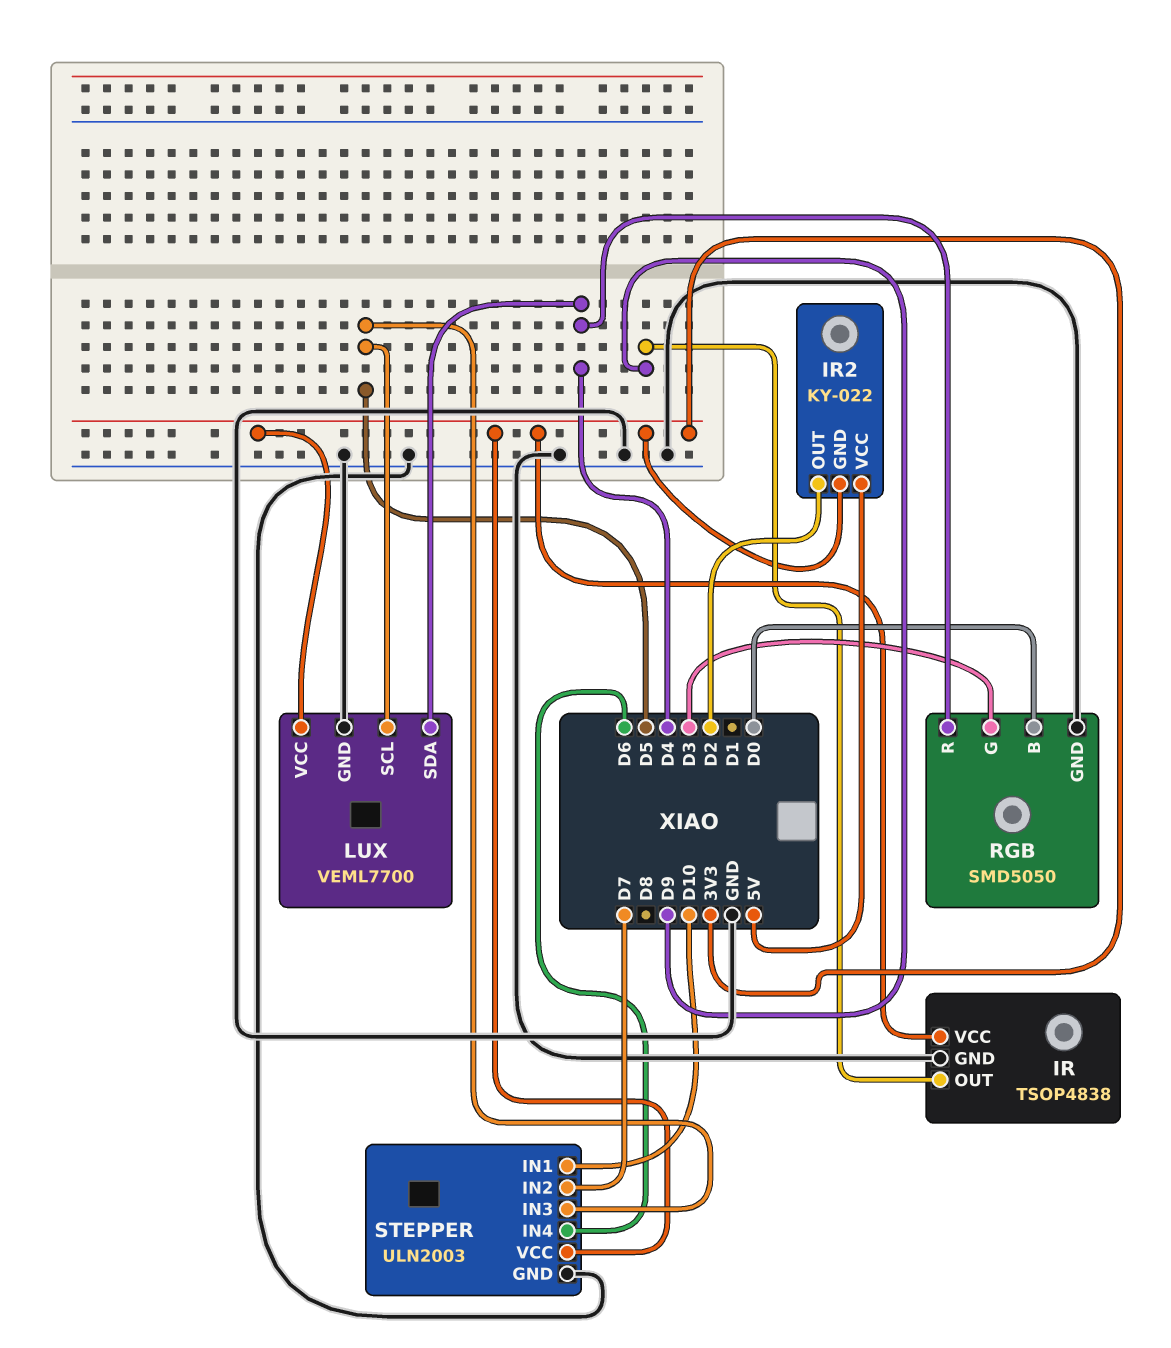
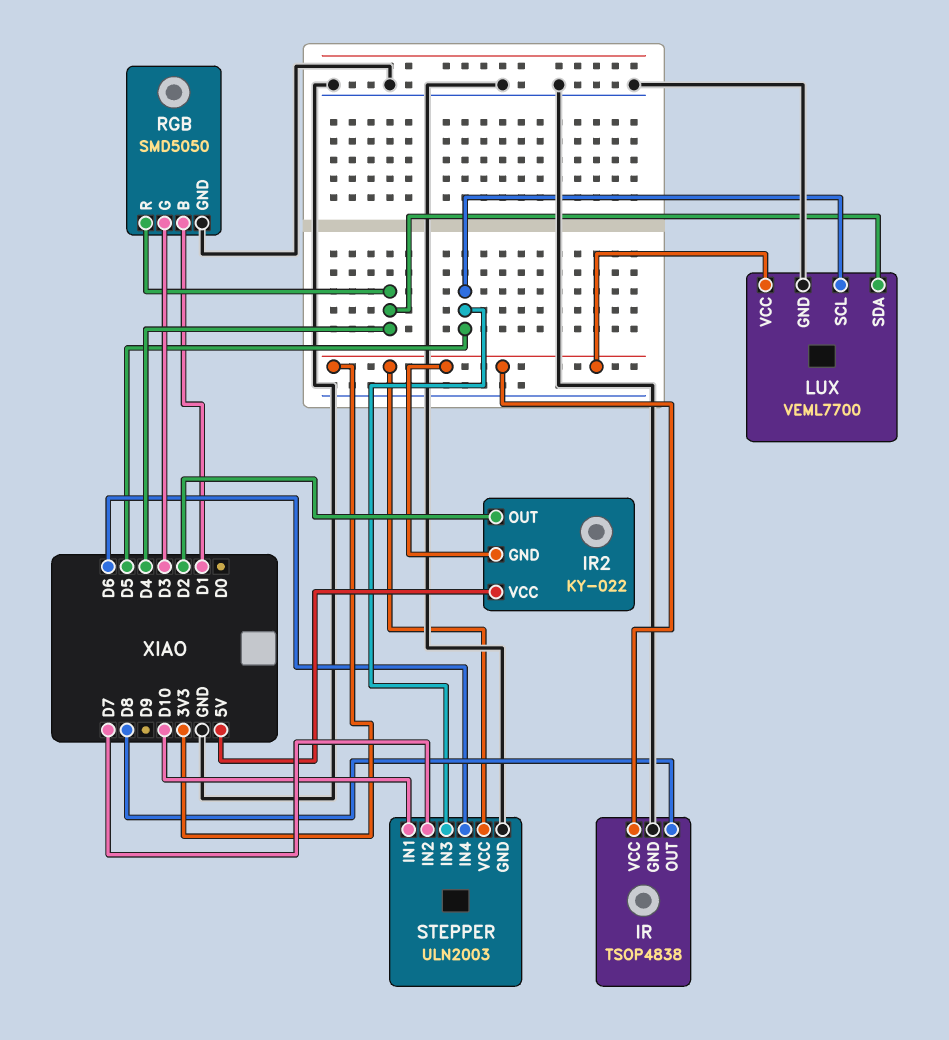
IR pin OUT: D9 -> D8
RGB pin B: D0 -> D1

